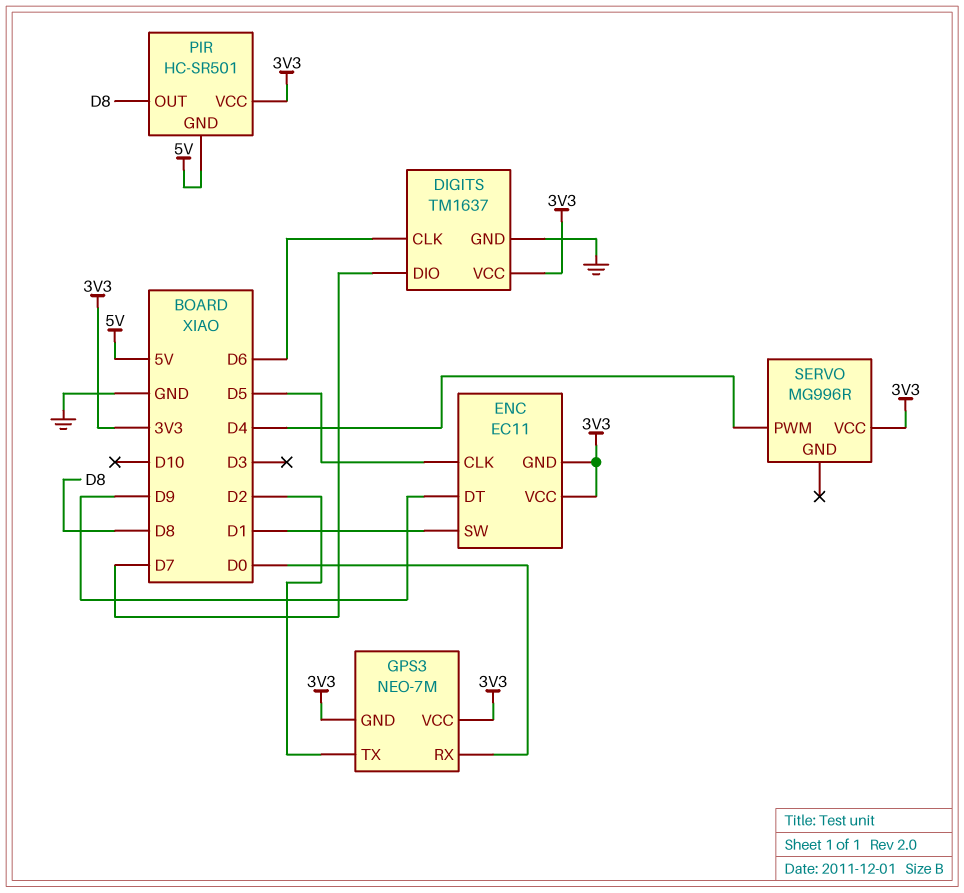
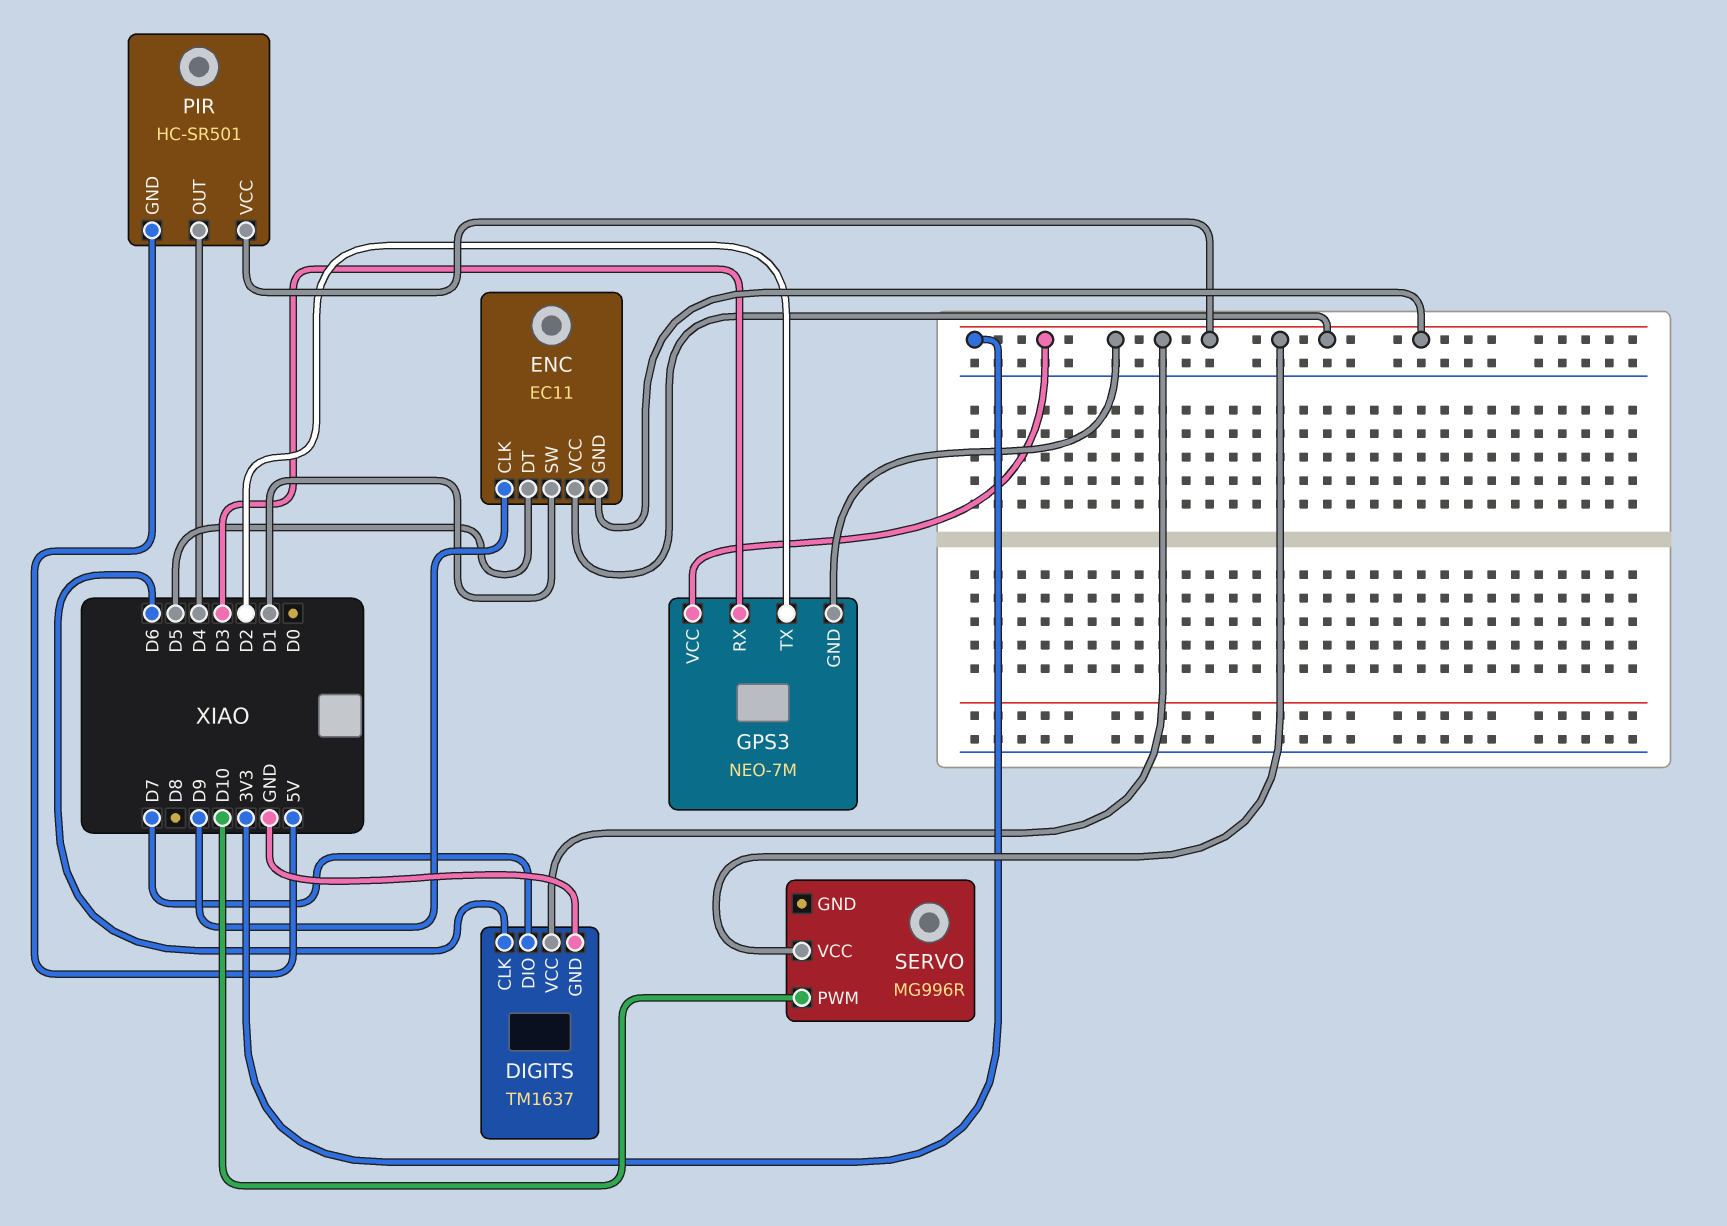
ENC pin CLK: D5 -> D9
ENC pin DT: D9 -> D5
GPS3 pin RX: D0 -> D3
PIR pin OUT: D8 -> D4
SERVO pin PWM: D4 -> D10

